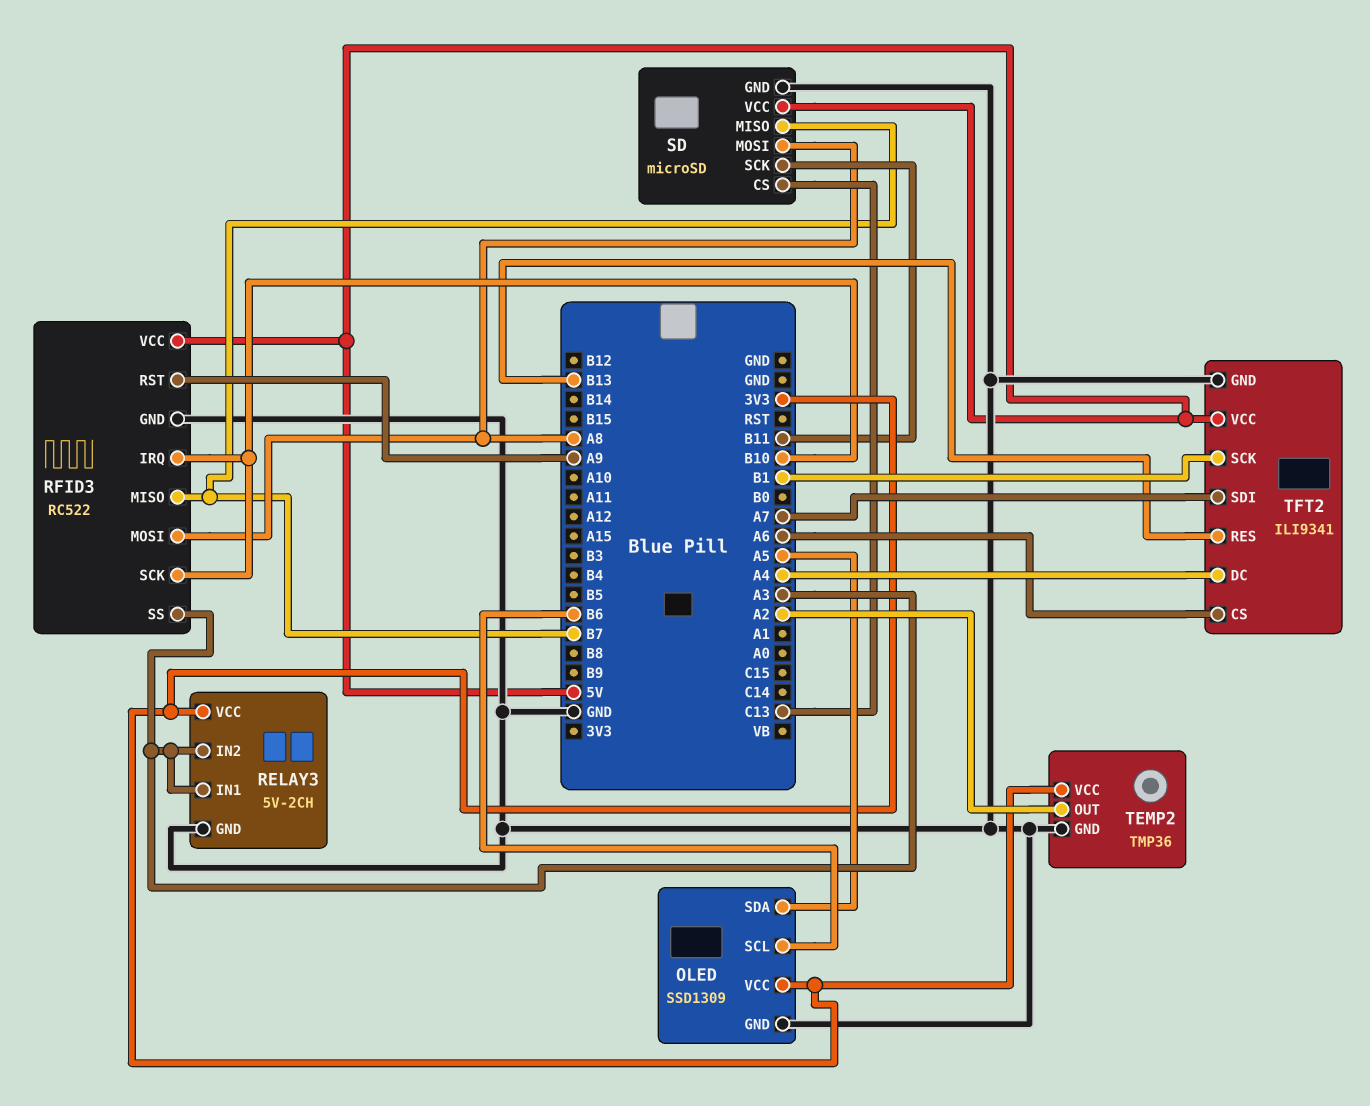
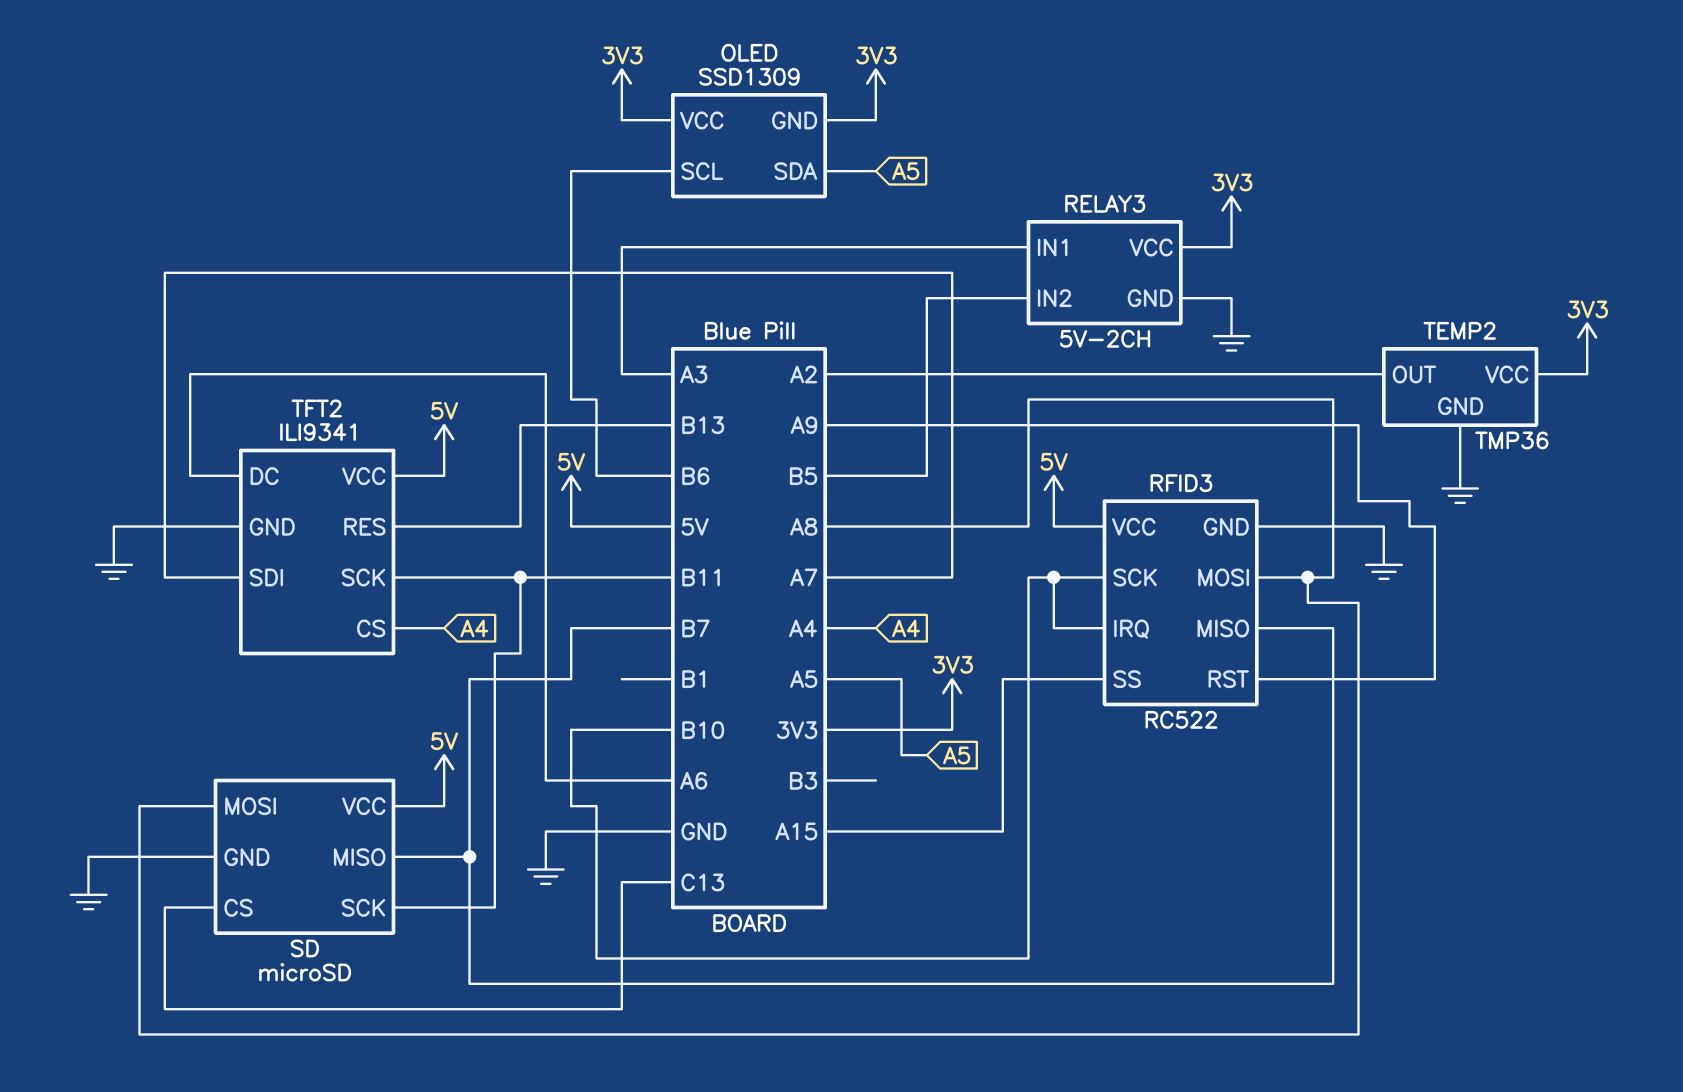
OLED pin GND: GND -> 3V3
RELAY3 pin IN2: A3 -> B5
RFID3 pin SS: A3 -> A15
TFT2 pin CS: A6 -> A4
TFT2 pin DC: A4 -> A6
TFT2 pin SCK: B1 -> B11

